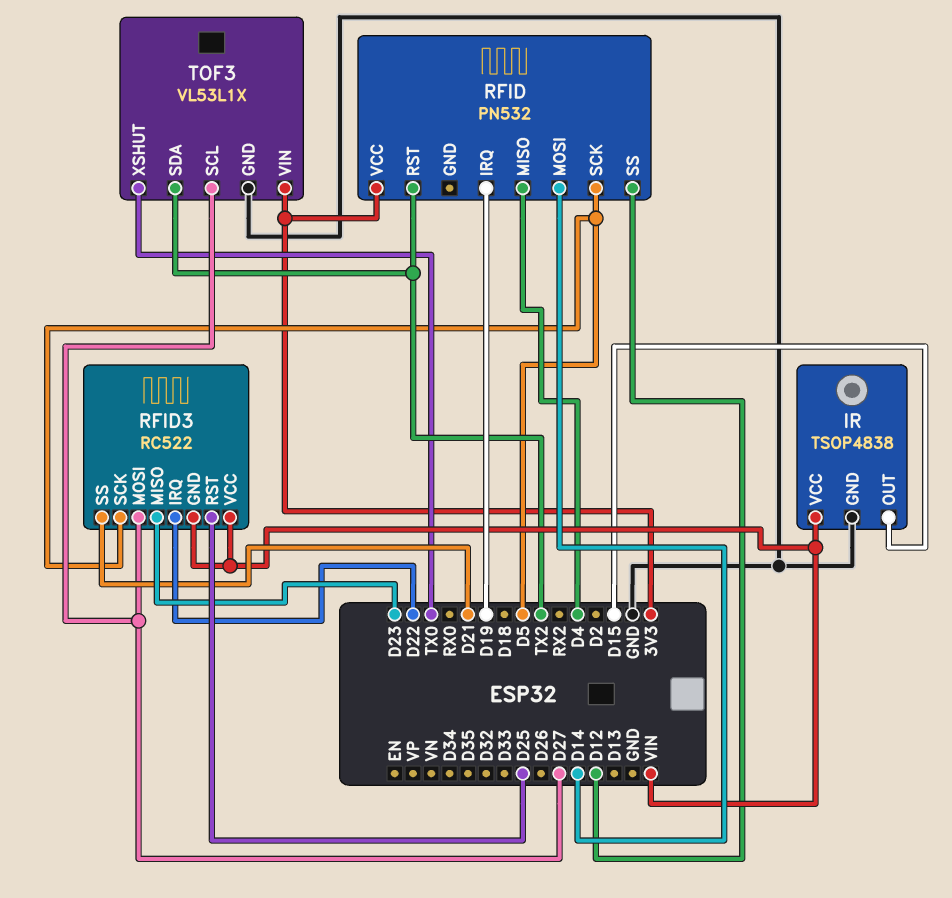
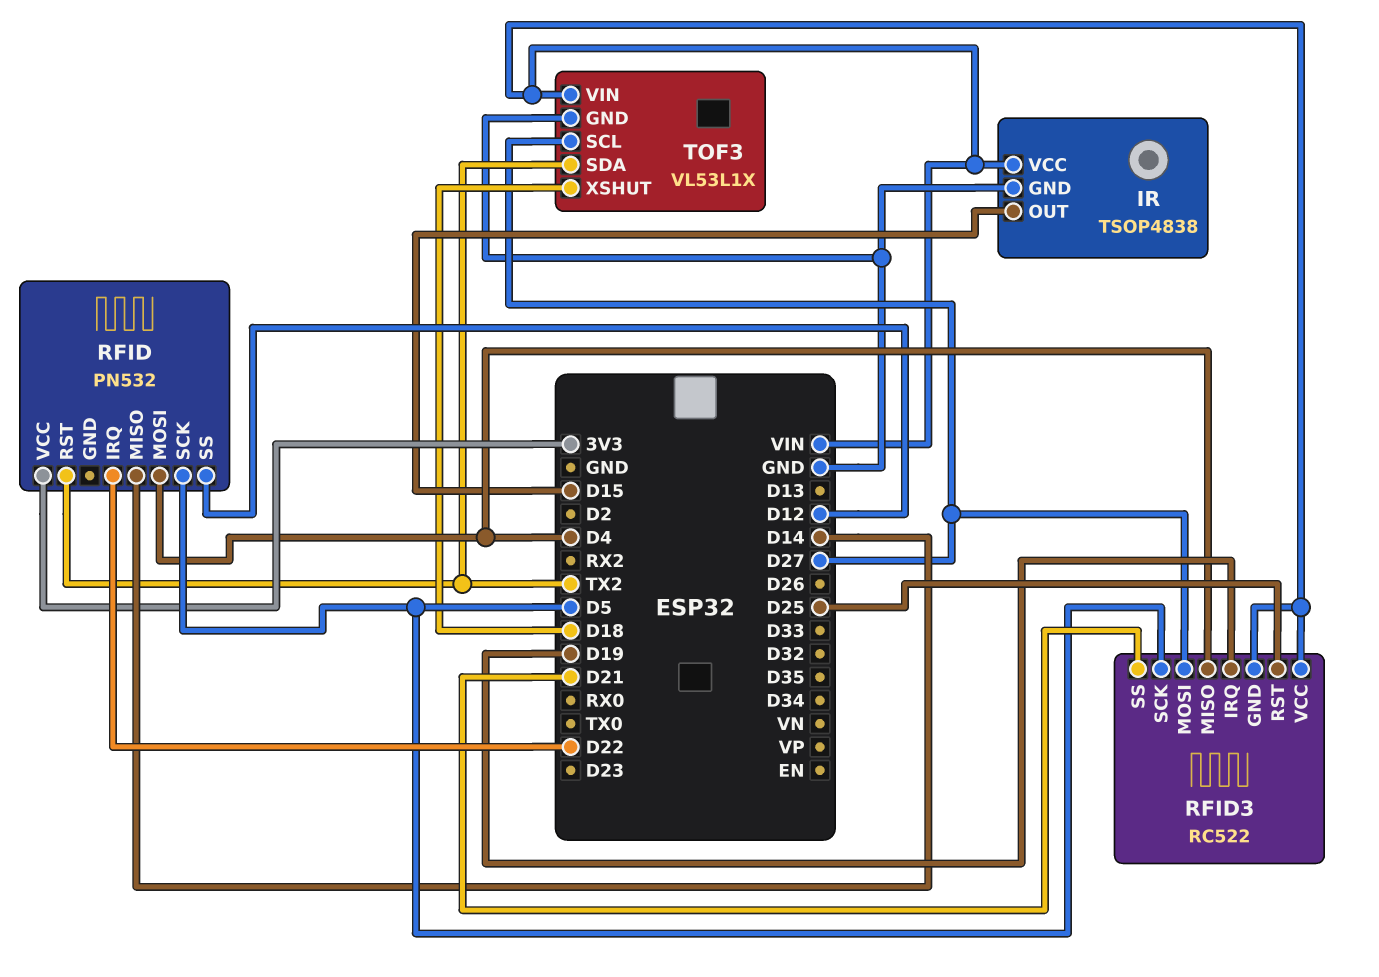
RFID pin IRQ: D19 -> D22
RFID pin MISO: D4 -> D14
RFID pin MOSI: D14 -> D4
RFID3 pin IRQ: D22 -> D19
RFID3 pin MISO: D23 -> D4
TOF3 pin VIN: 3V3 -> VIN
TOF3 pin XSHUT: TX0 -> D18

